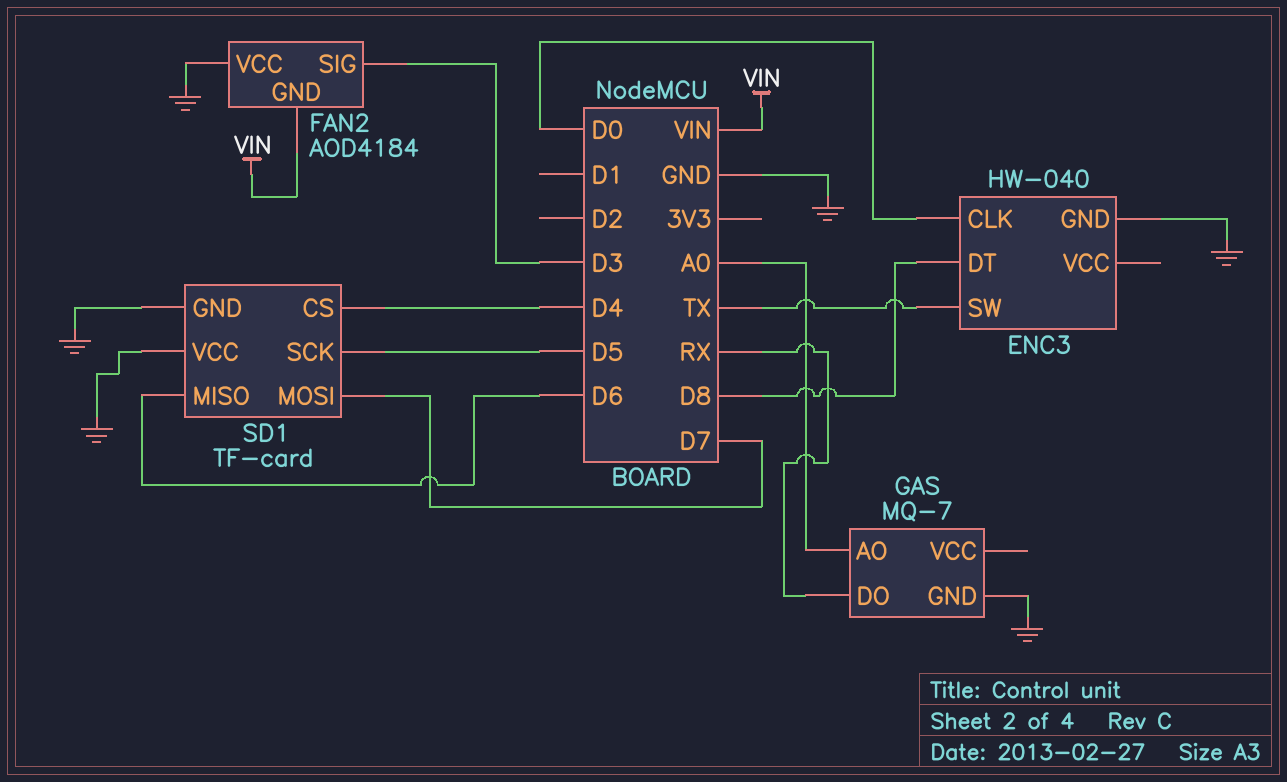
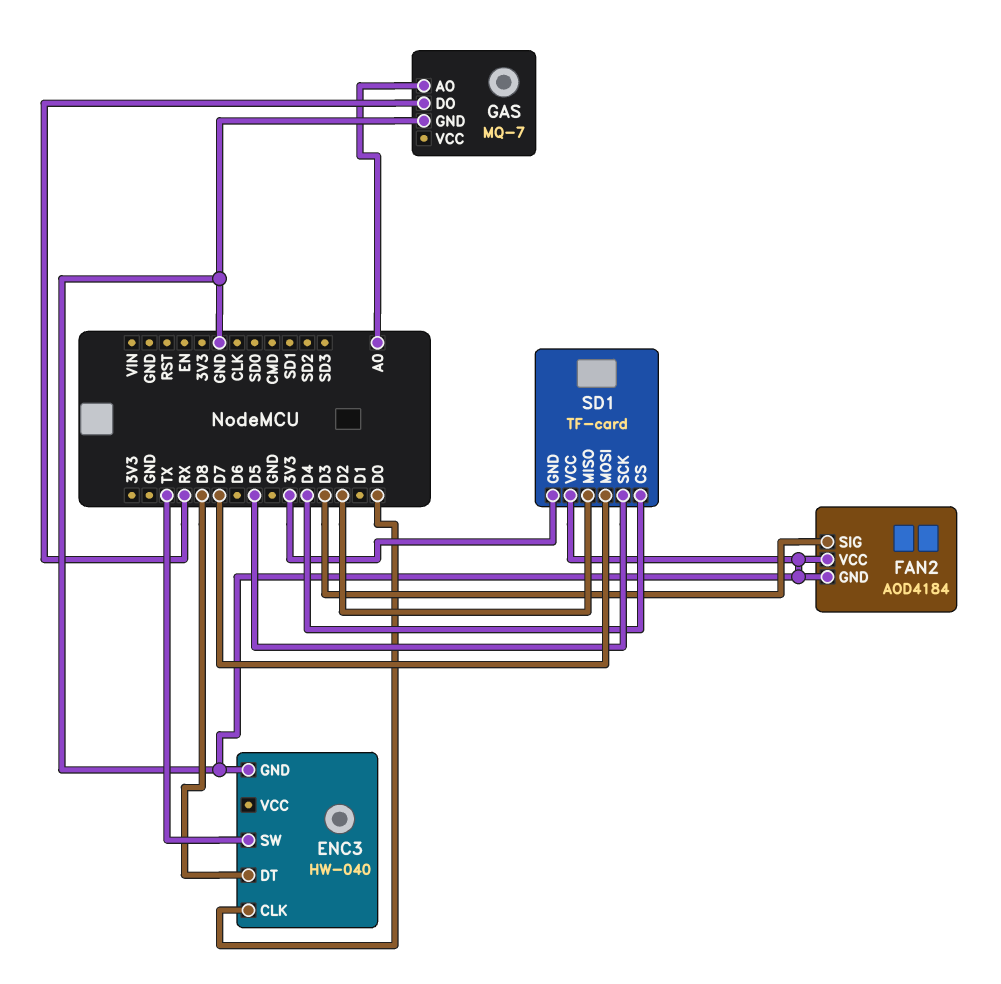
FAN2 pin GND: VIN -> GND
SD1 pin GND: GND -> 3V3
SD1 pin MISO: D6 -> D2

